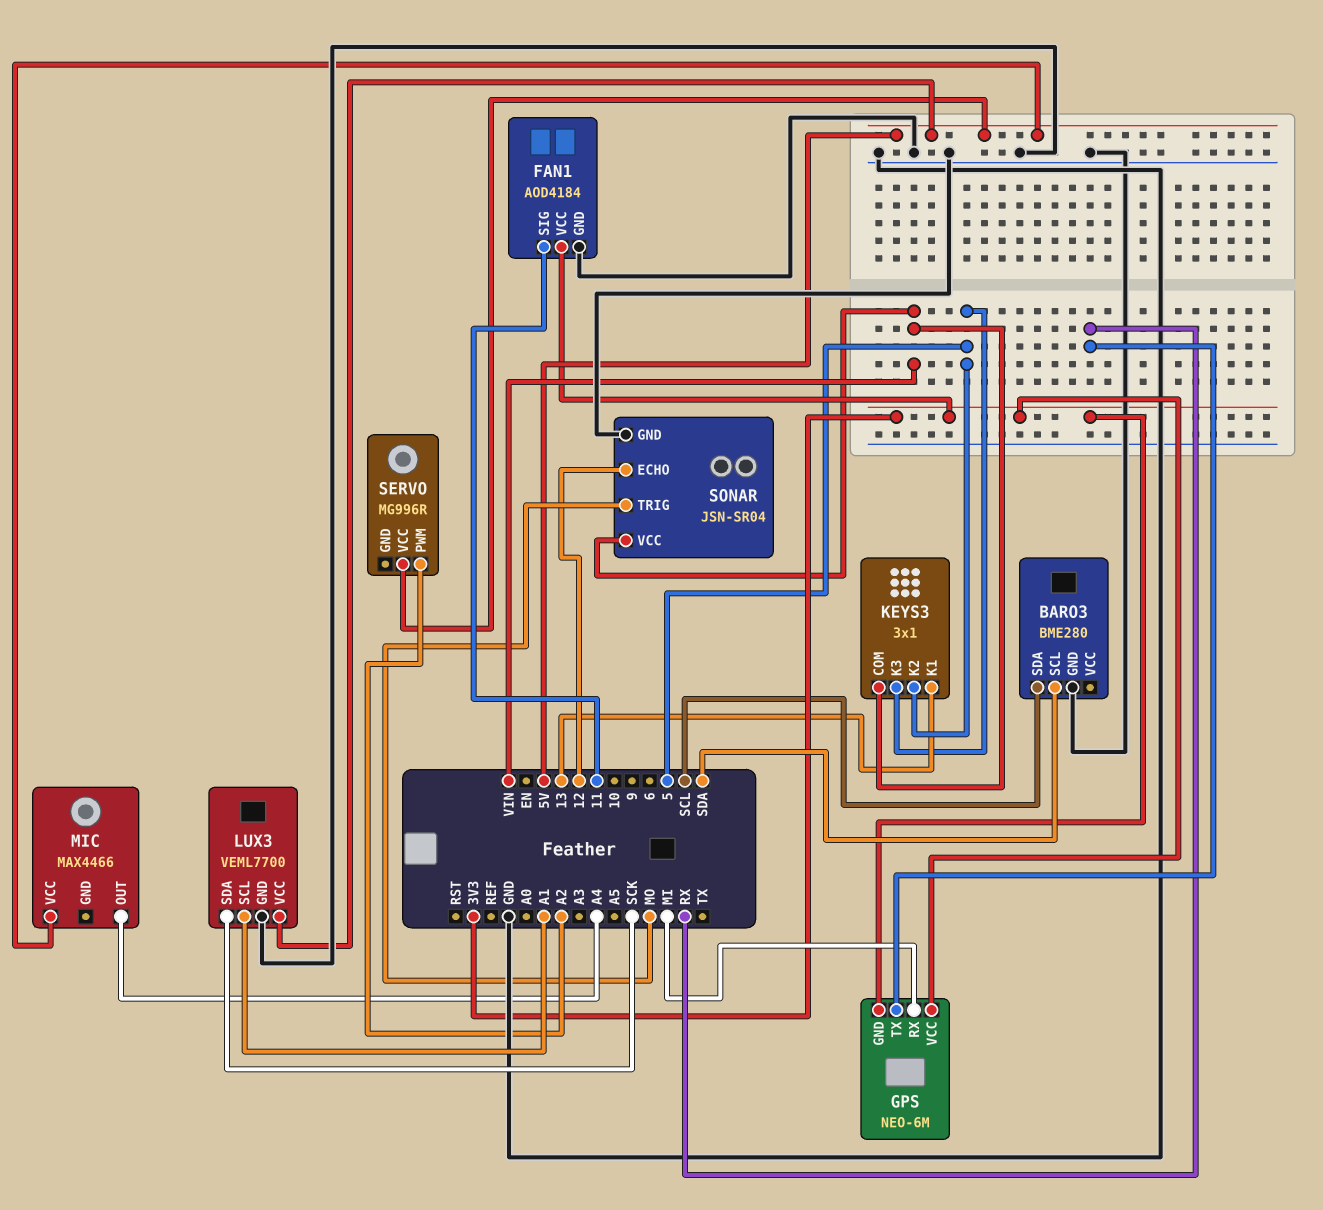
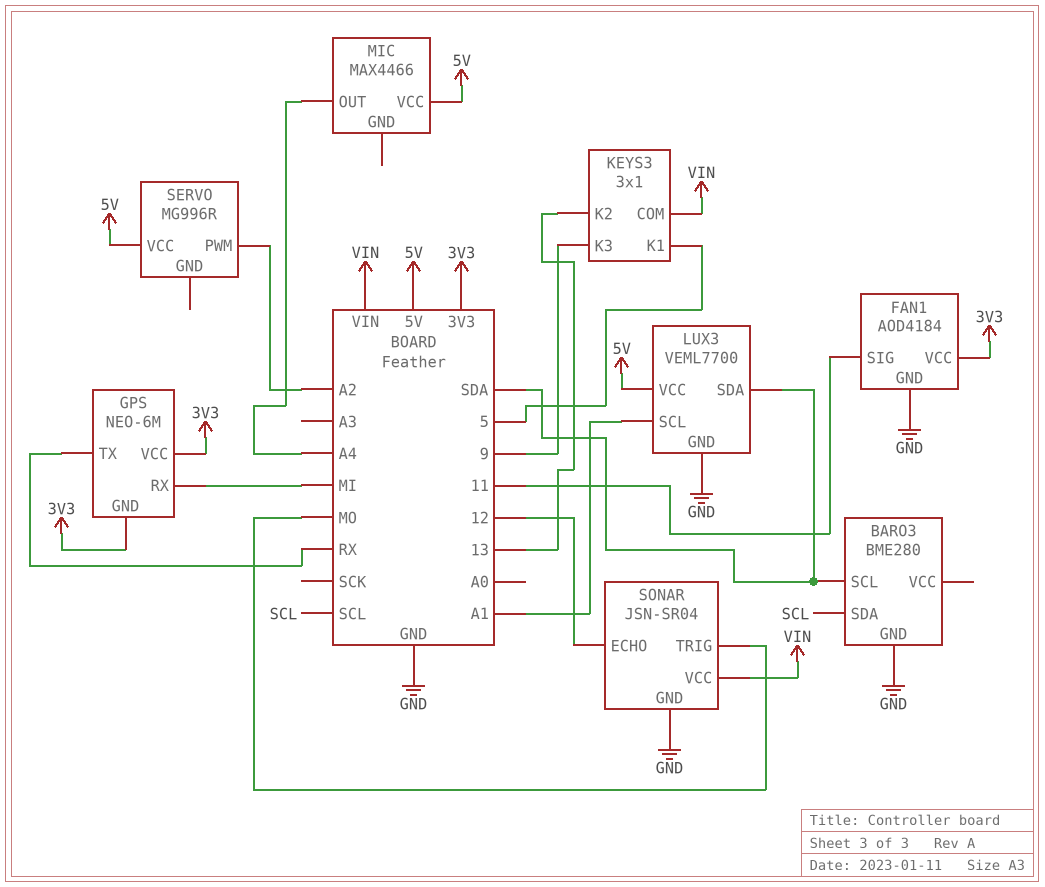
KEYS3 pin K1: 13 -> 5
KEYS3 pin K2: 5 -> 13
KEYS3 pin K3: 5 -> 9
LUX3 pin SDA: SCK -> SDA

